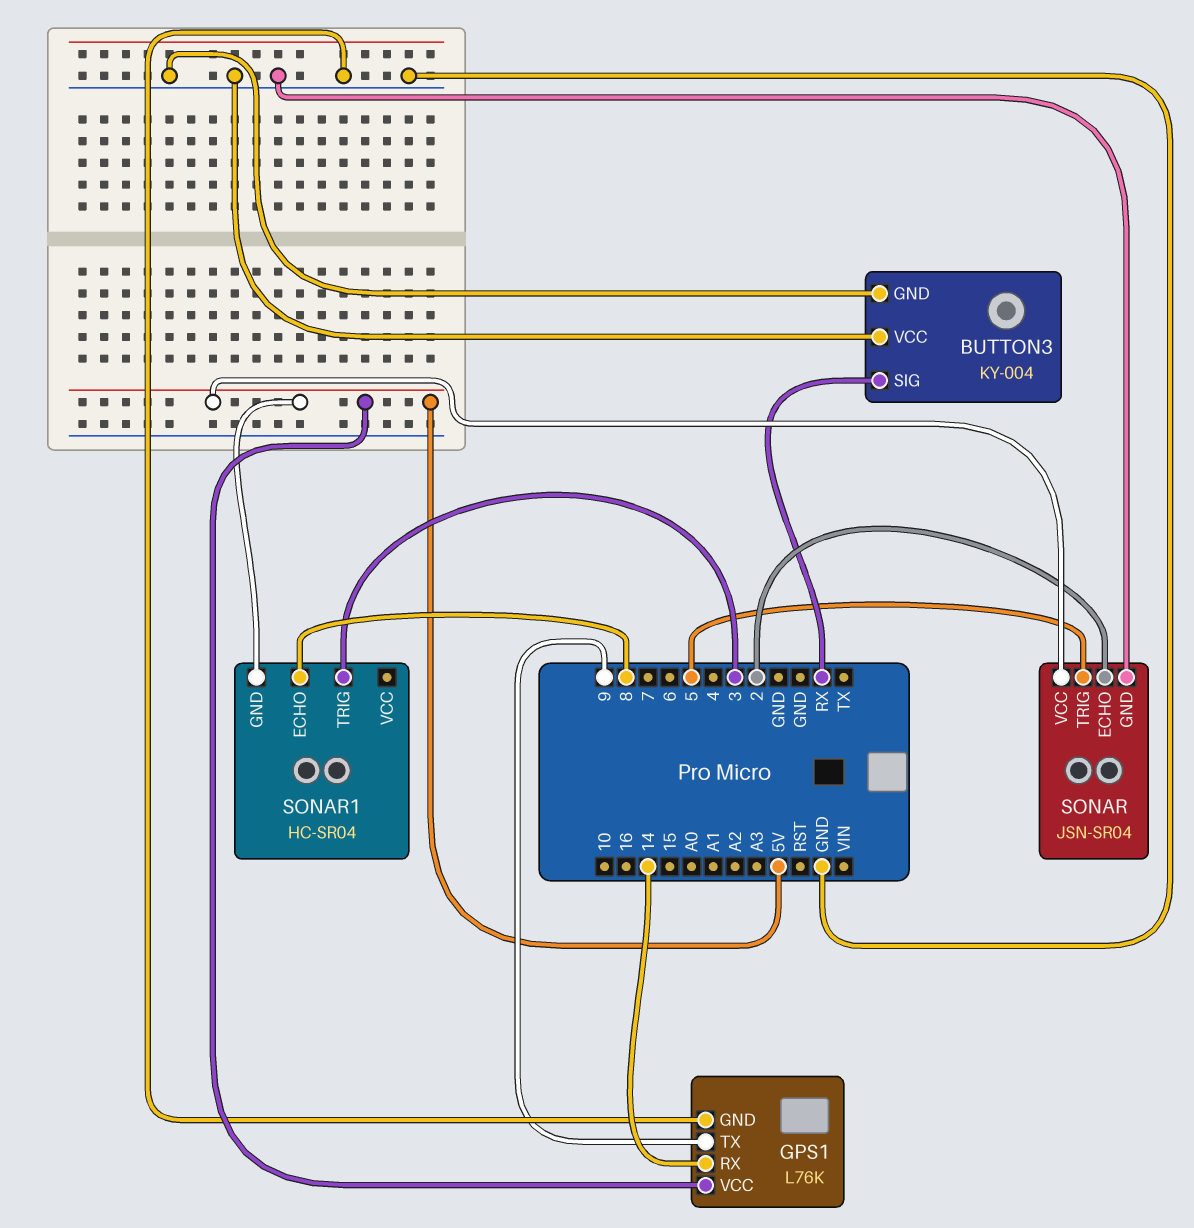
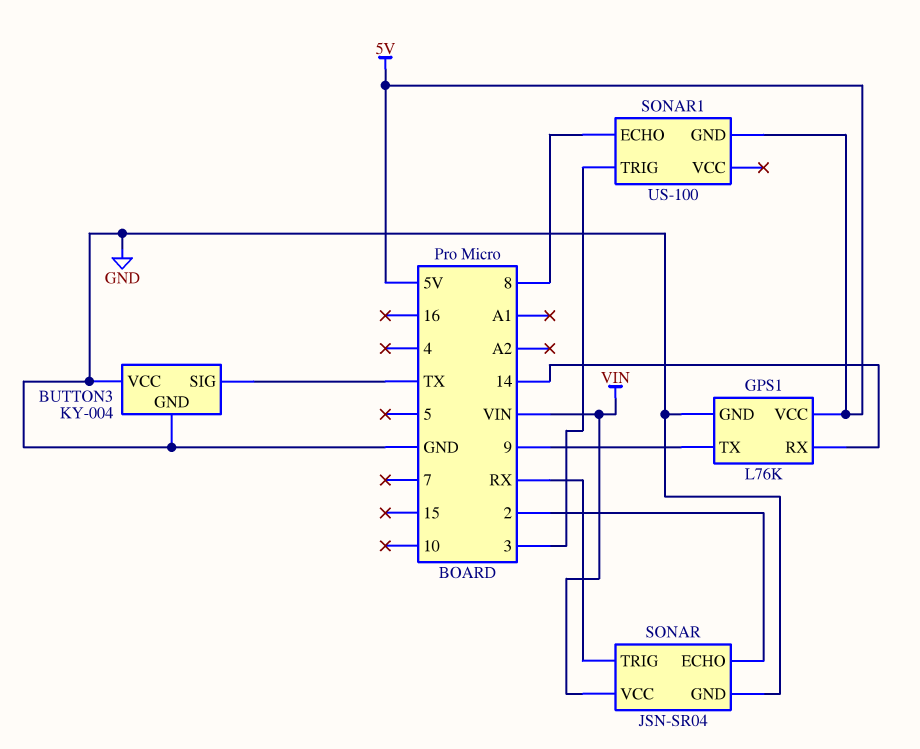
BUTTON3 pin SIG: RX -> TX
SONAR pin TRIG: 5 -> RX
SONAR pin VCC: 5V -> VIN
SONAR1: HC-SR04 -> US-100

